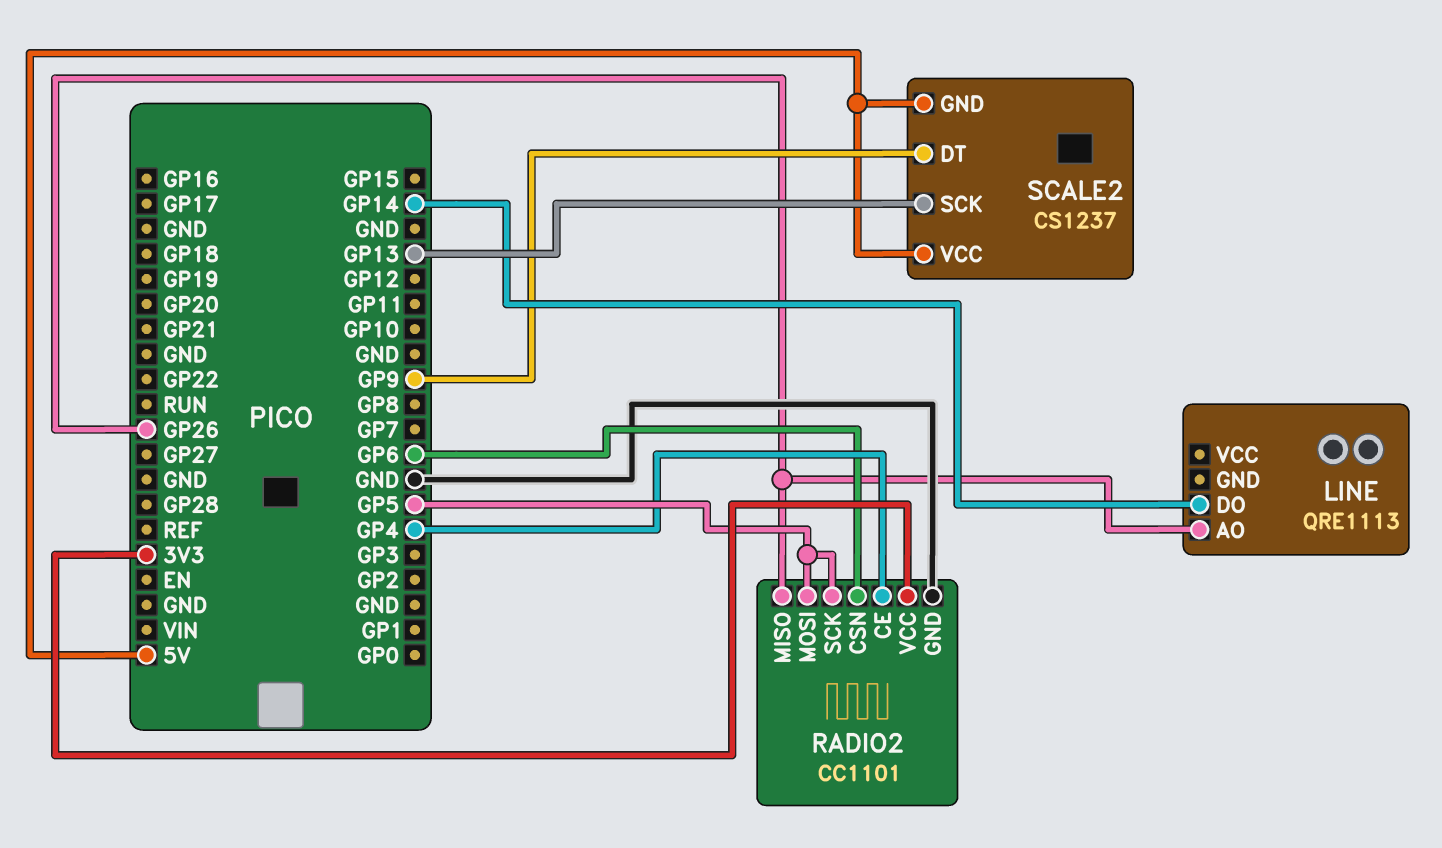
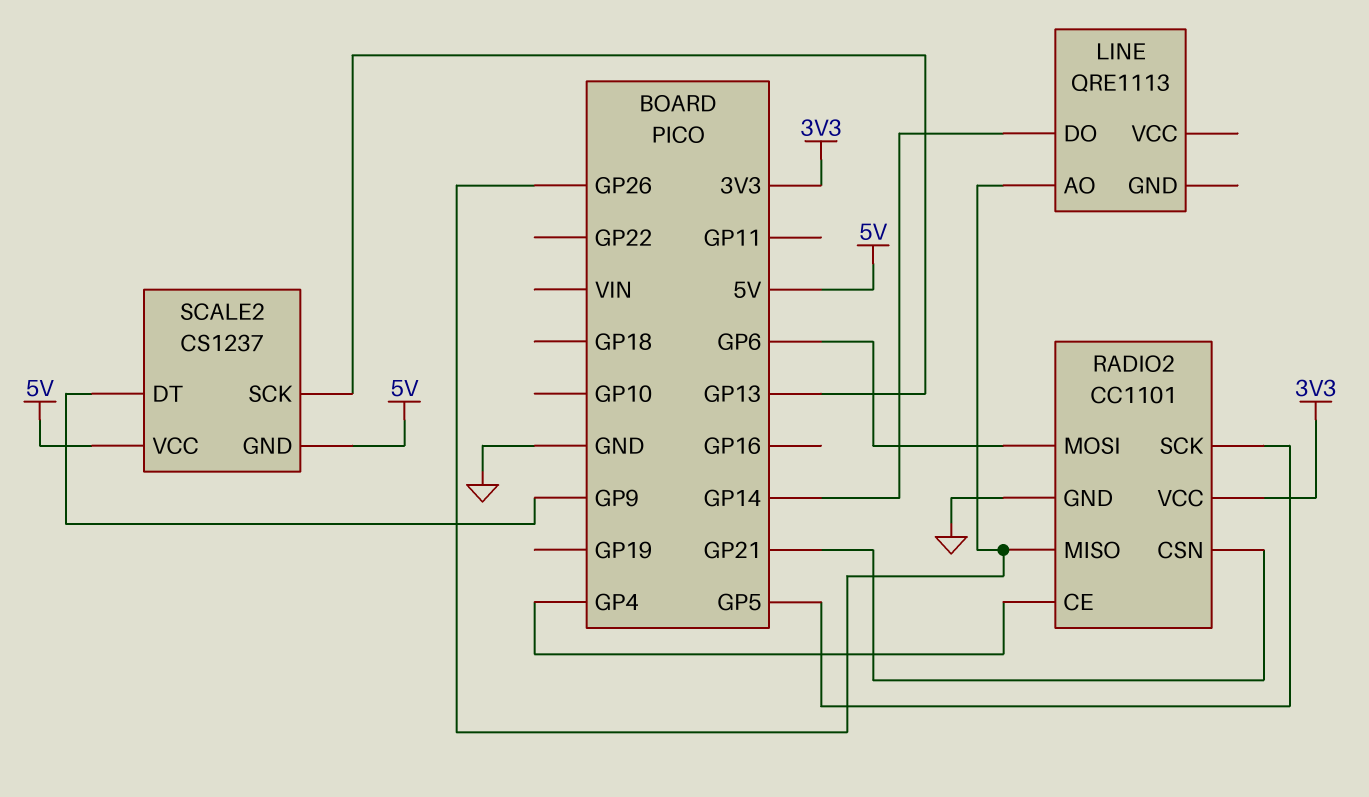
RADIO2 pin CSN: GP6 -> GP21
RADIO2 pin MOSI: GP5 -> GP6

